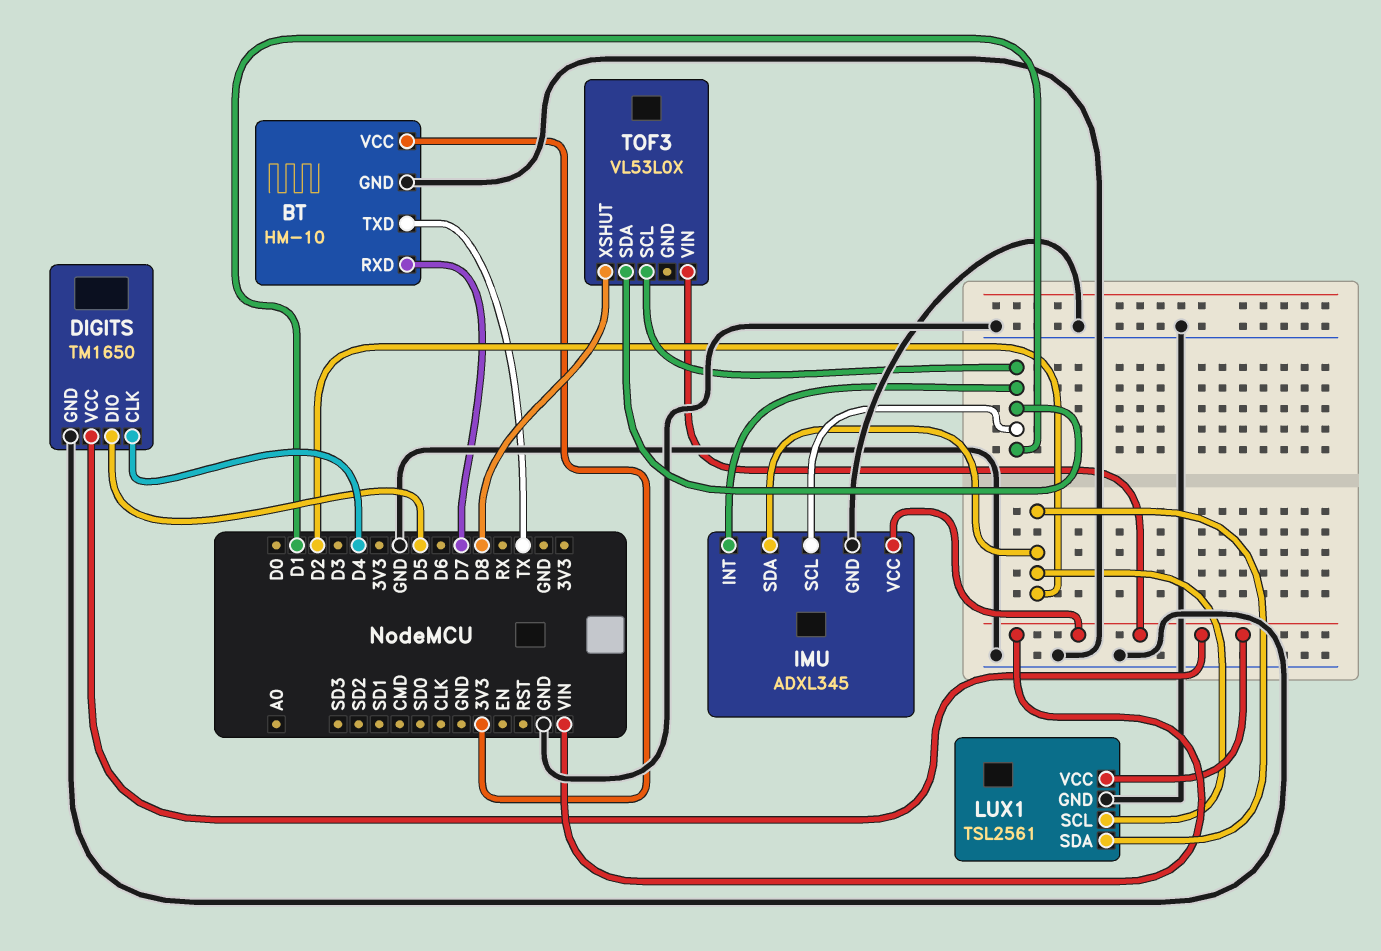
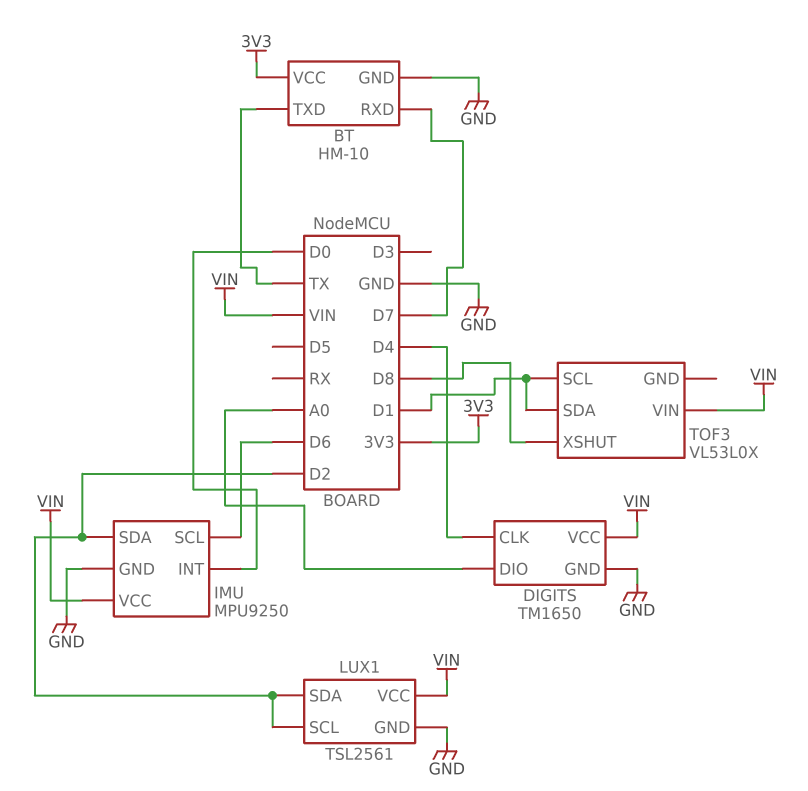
DIGITS pin DIO: D5 -> A0
IMU: ADXL345 -> MPU9250
IMU pin INT: D1 -> D0
IMU pin SCL: D1 -> D6

